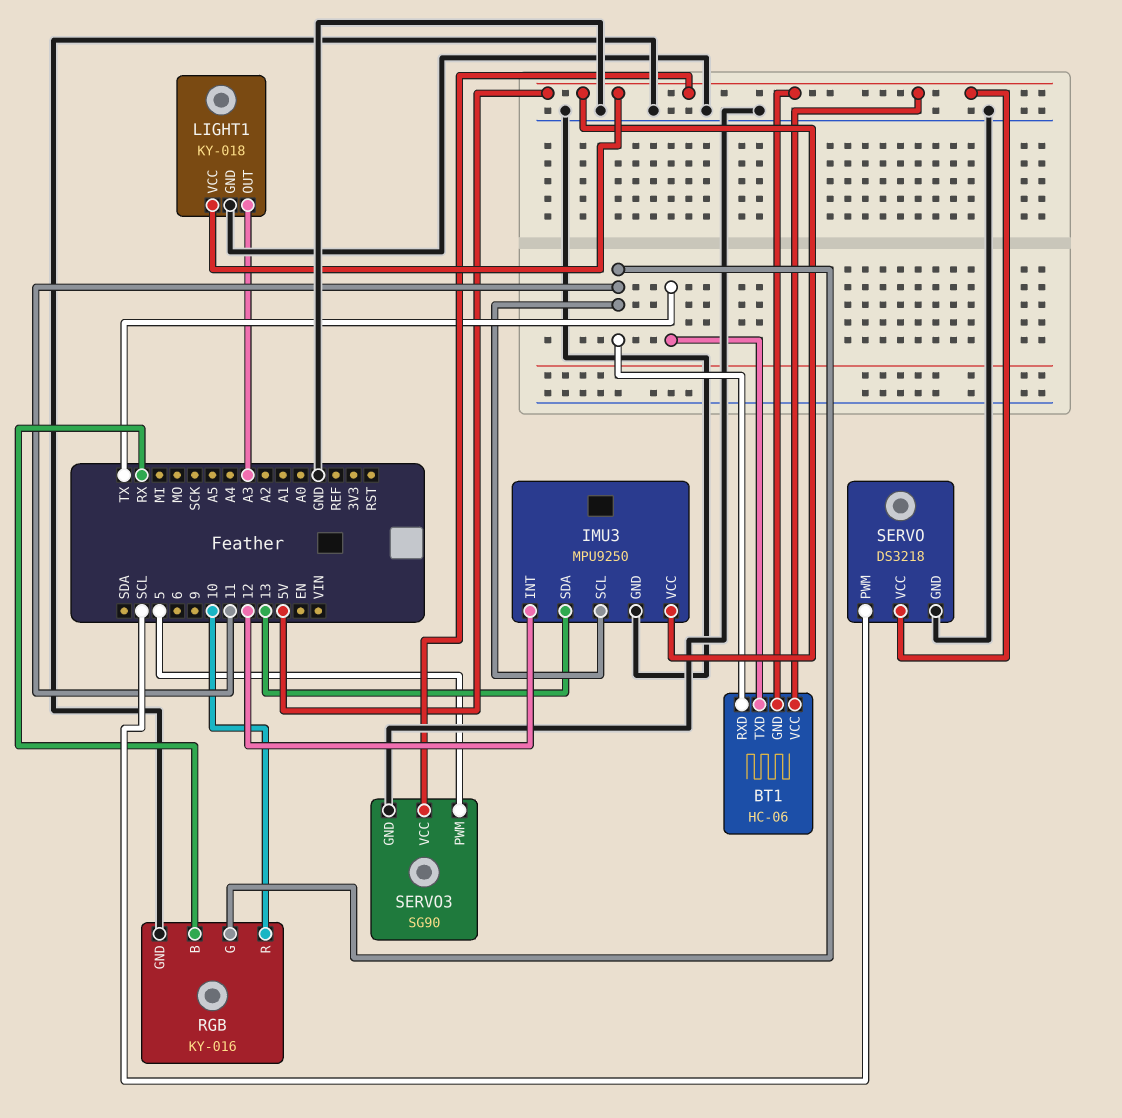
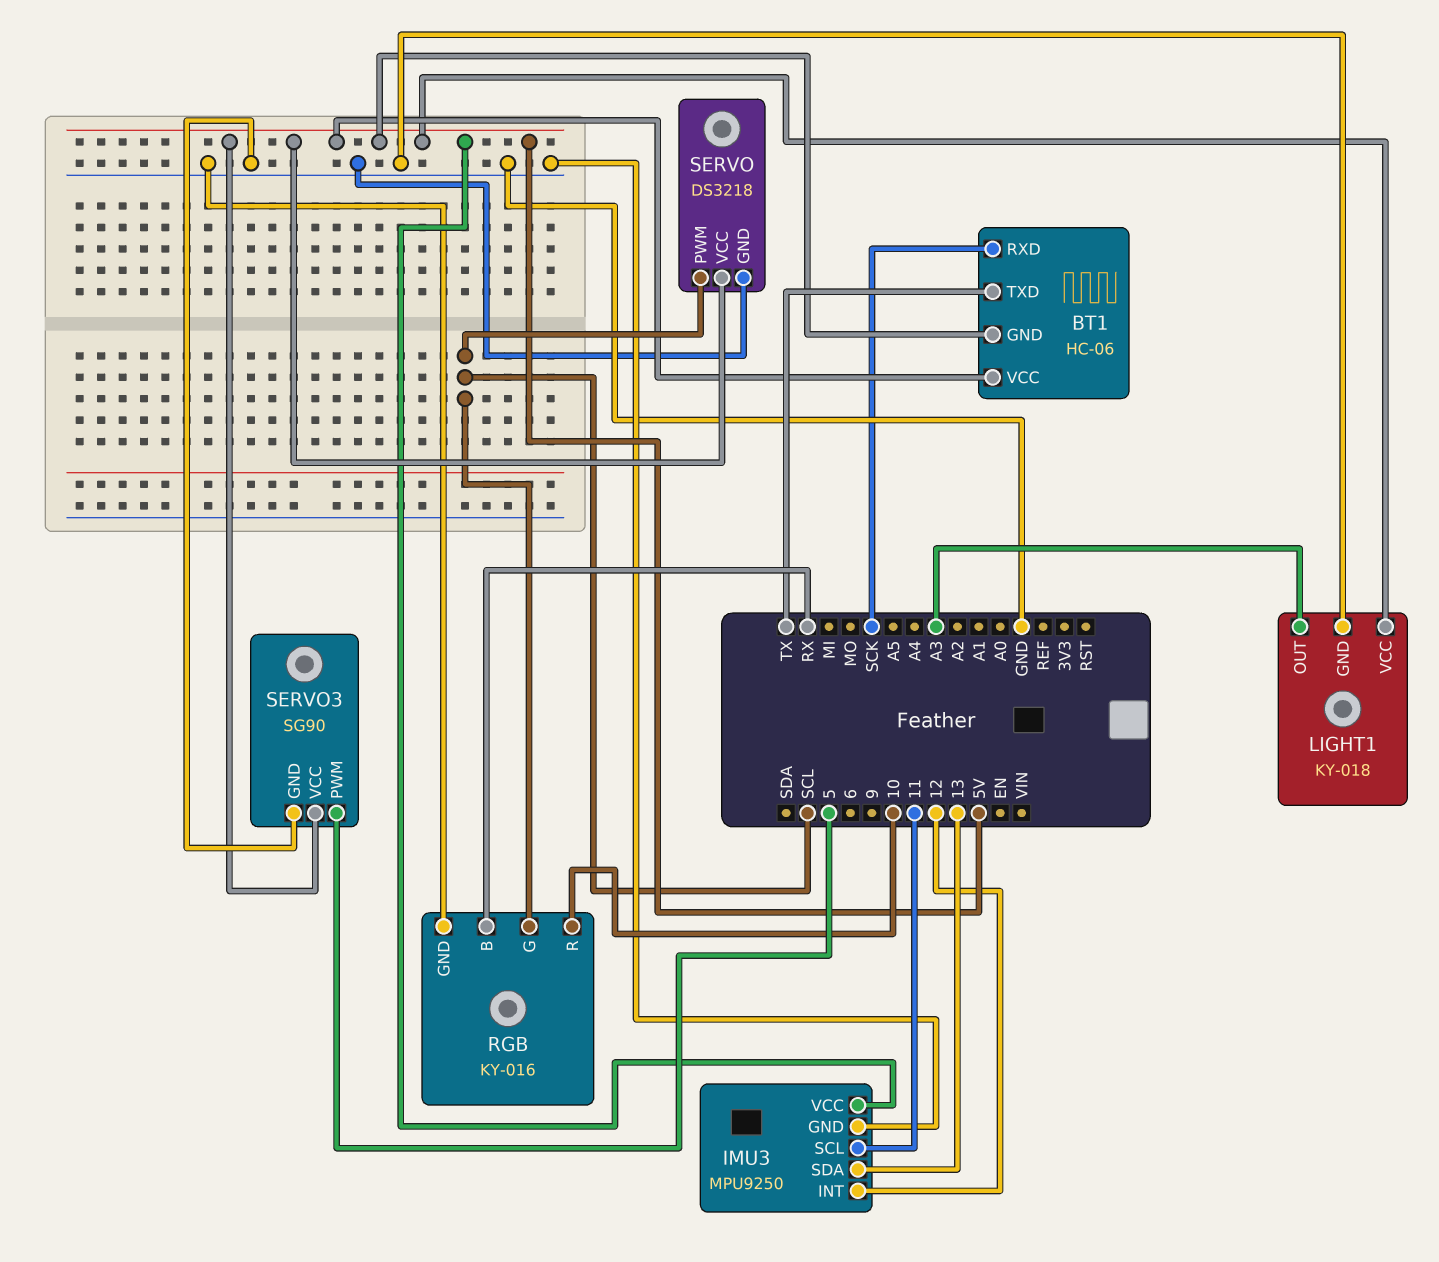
BT1 pin RXD: 11 -> SCK
RGB pin G: 11 -> SCL

